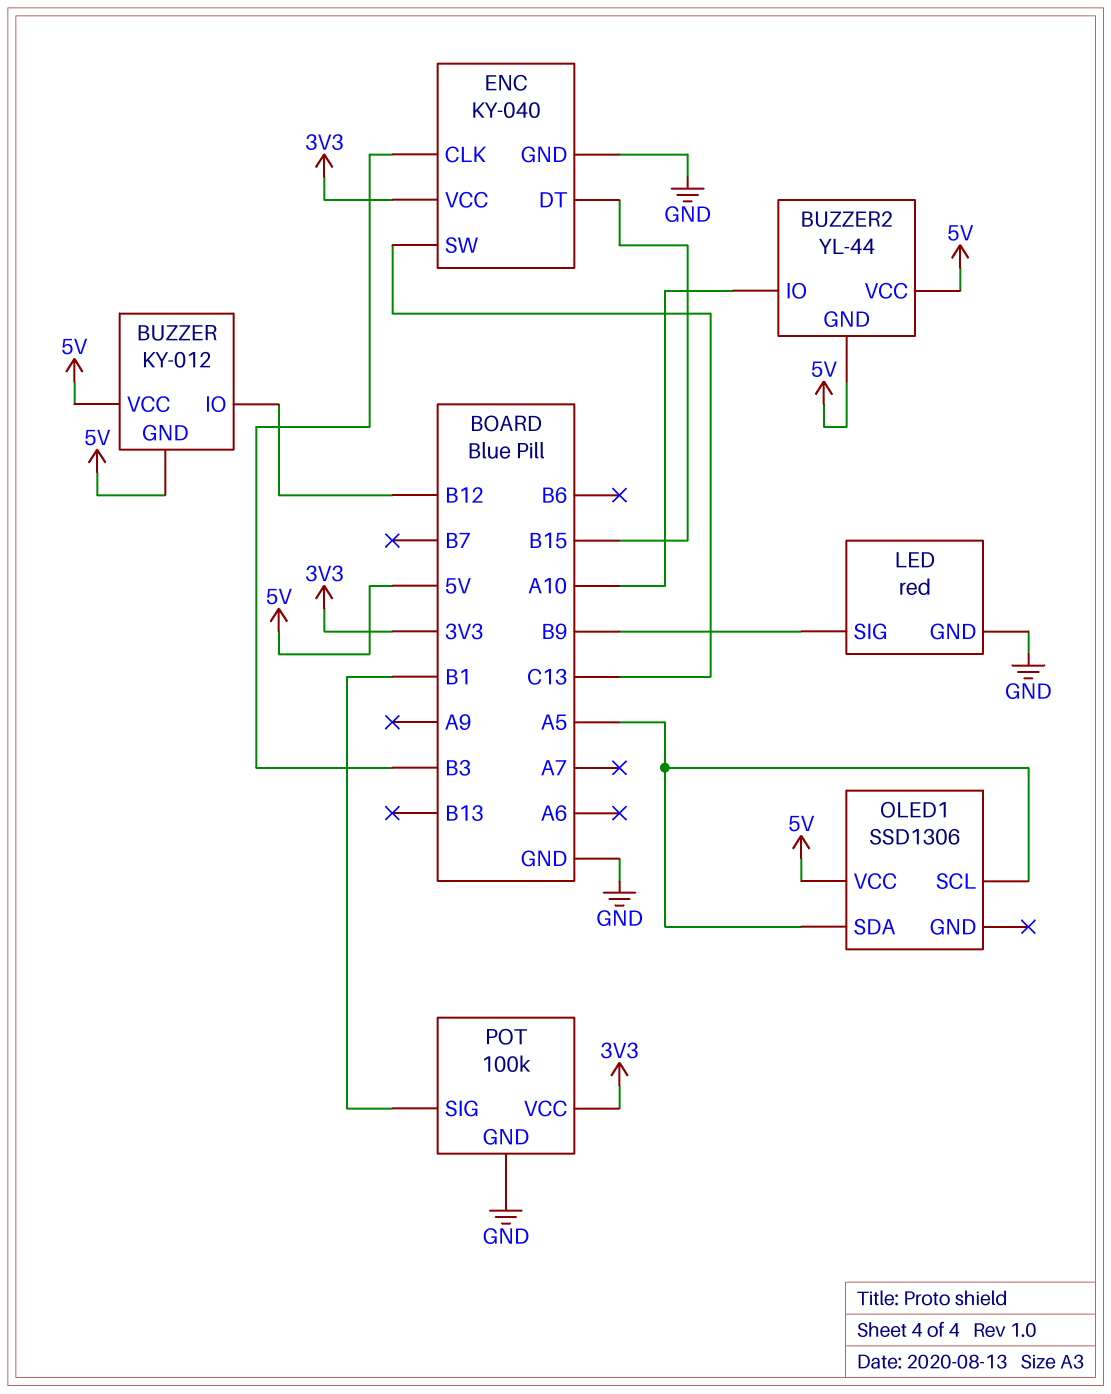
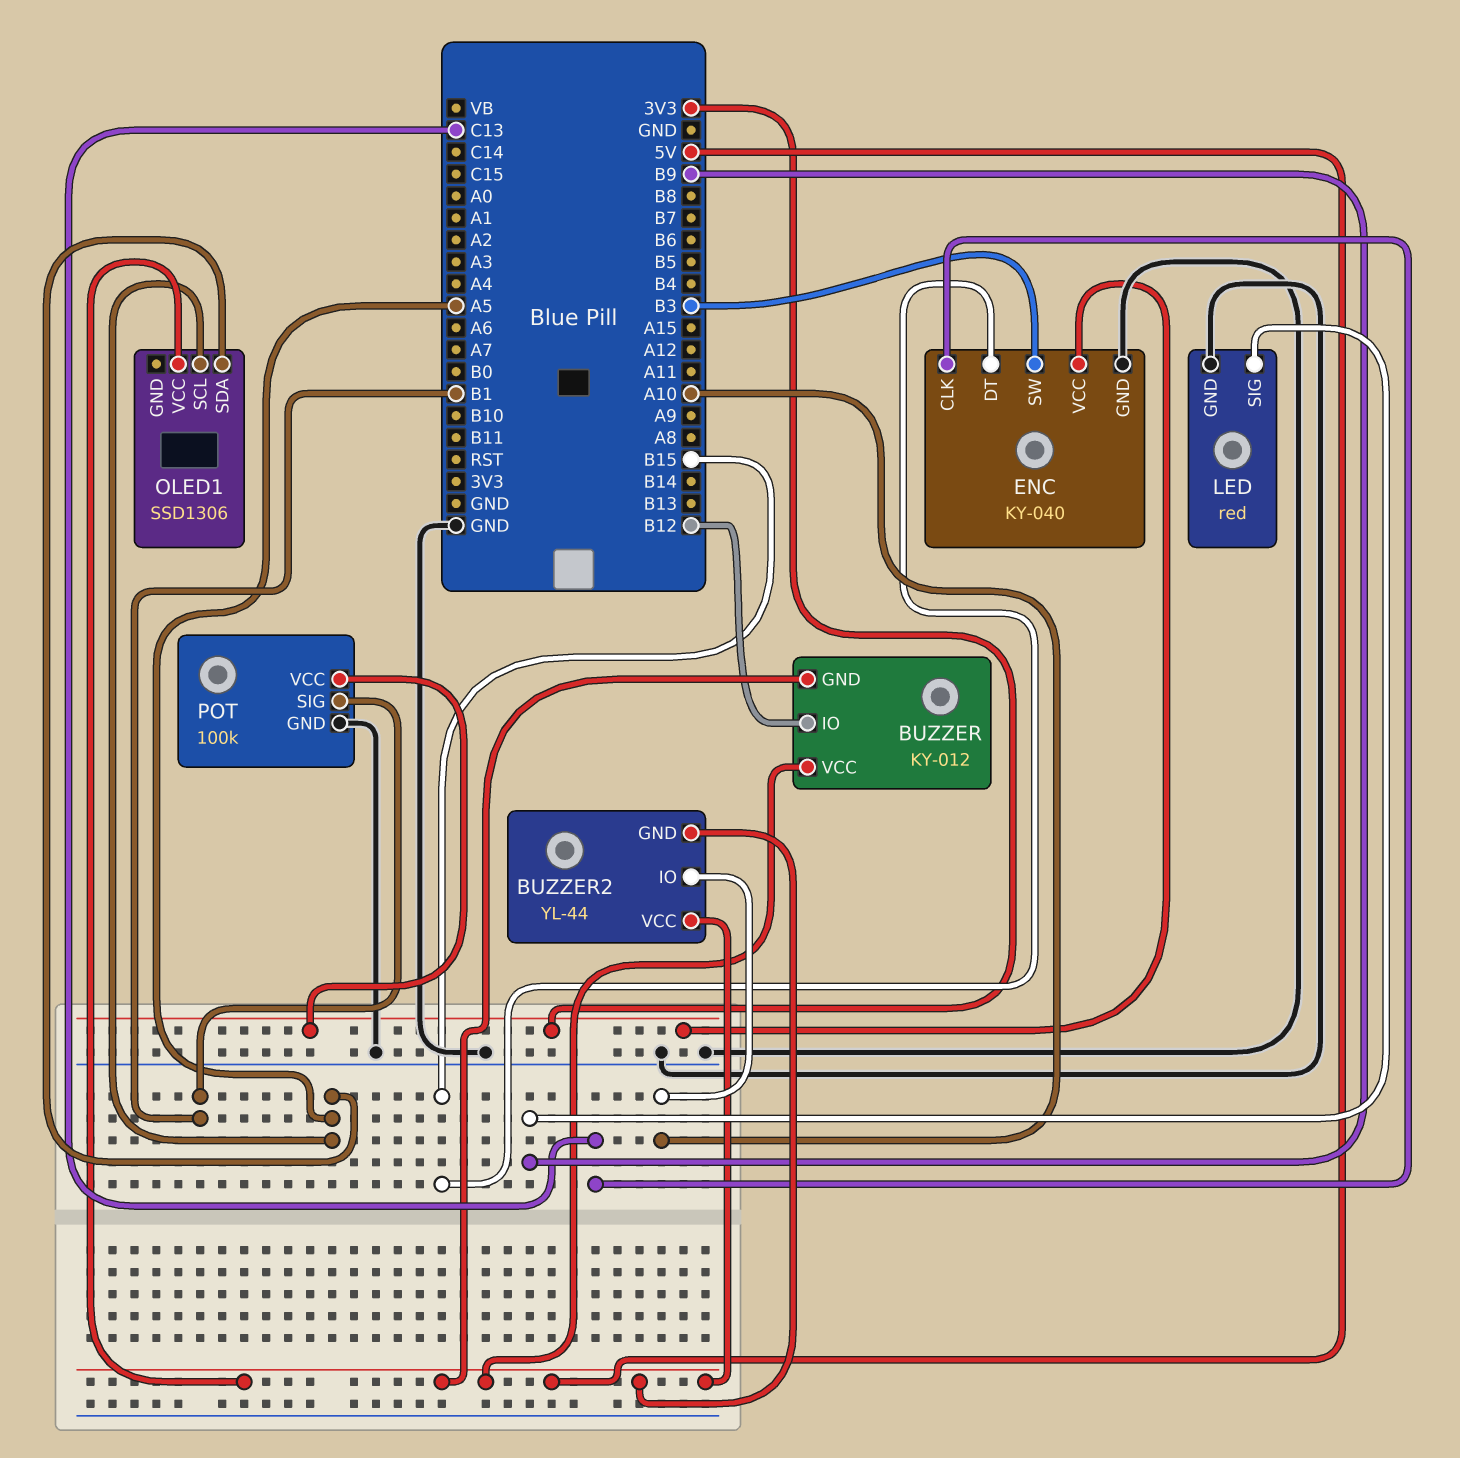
ENC pin CLK: B3 -> C13
ENC pin SW: C13 -> B3

